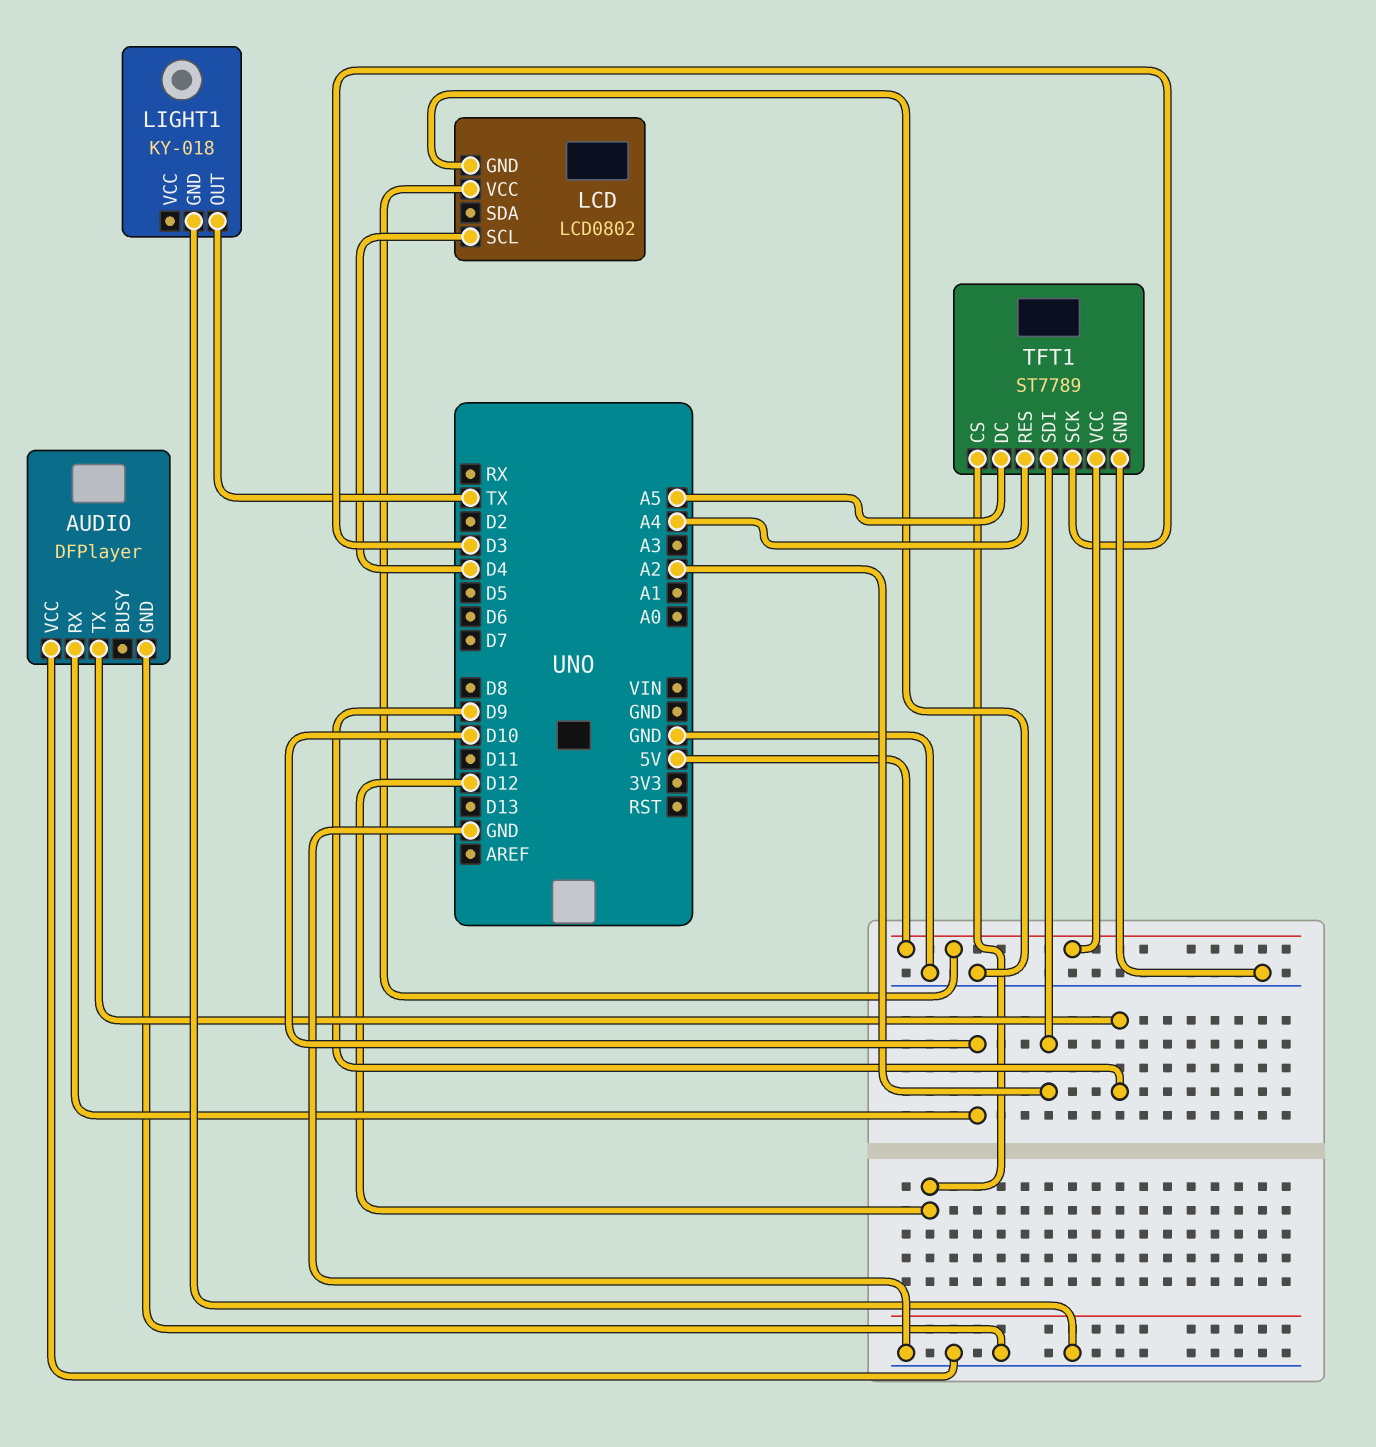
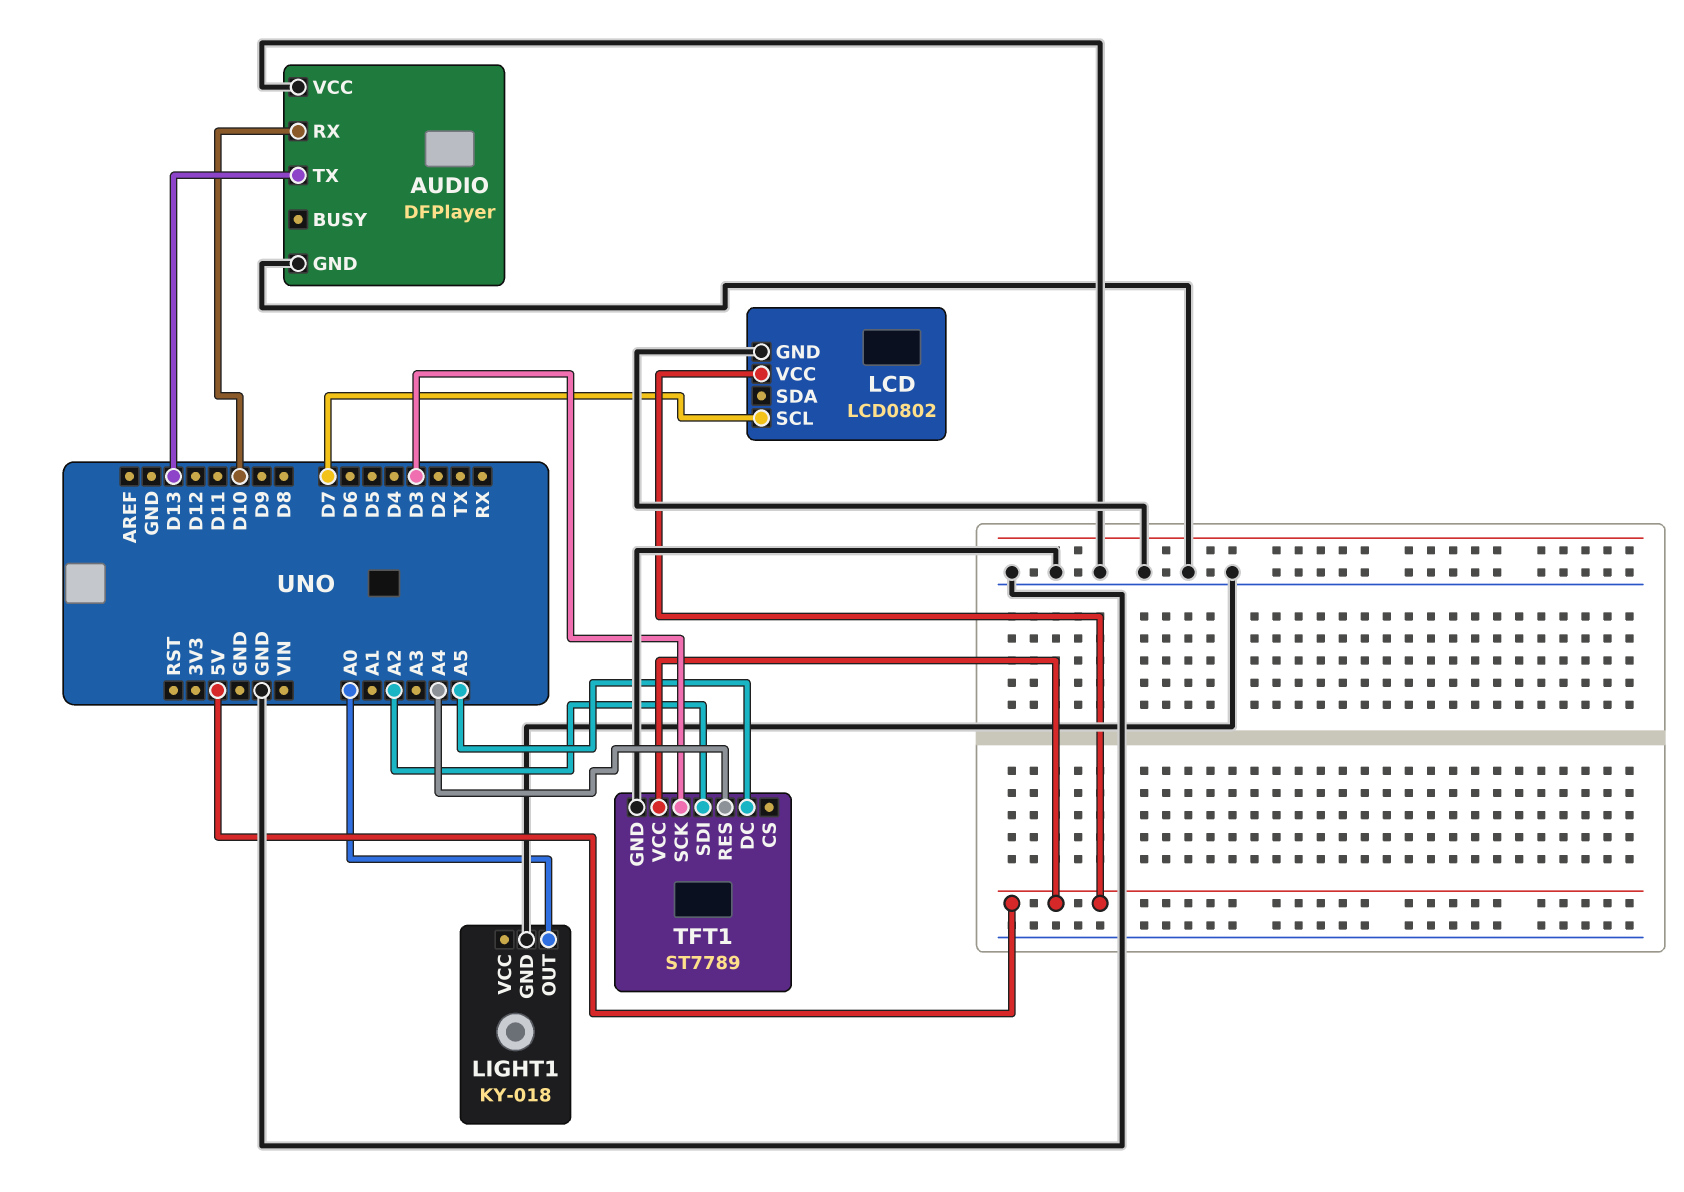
AUDIO pin TX: D9 -> D13
LCD pin SCL: D4 -> D7
LIGHT1 pin OUT: TX -> A0
TFT1 pin CS: D12 -> none

